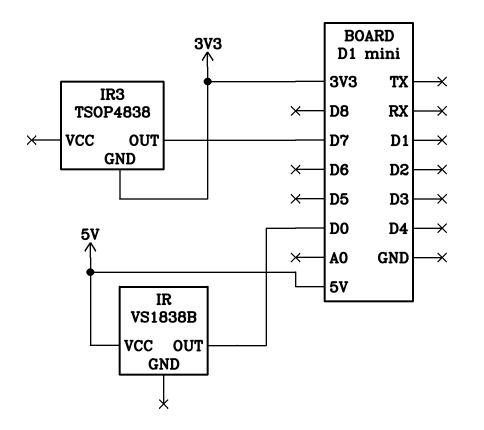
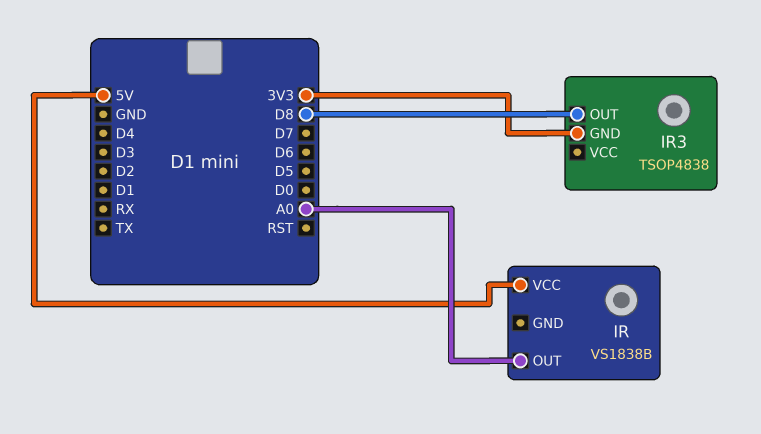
IR pin OUT: D0 -> A0
IR3 pin OUT: D7 -> D8

